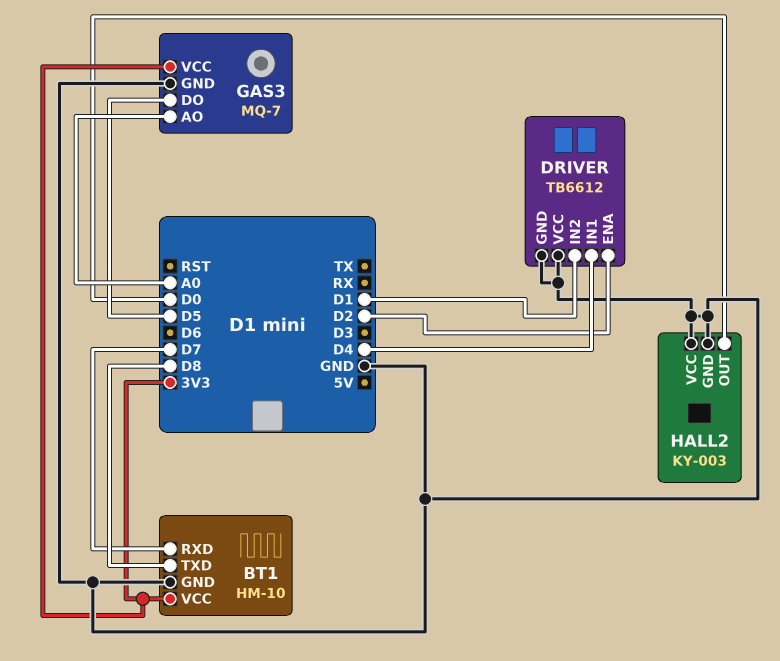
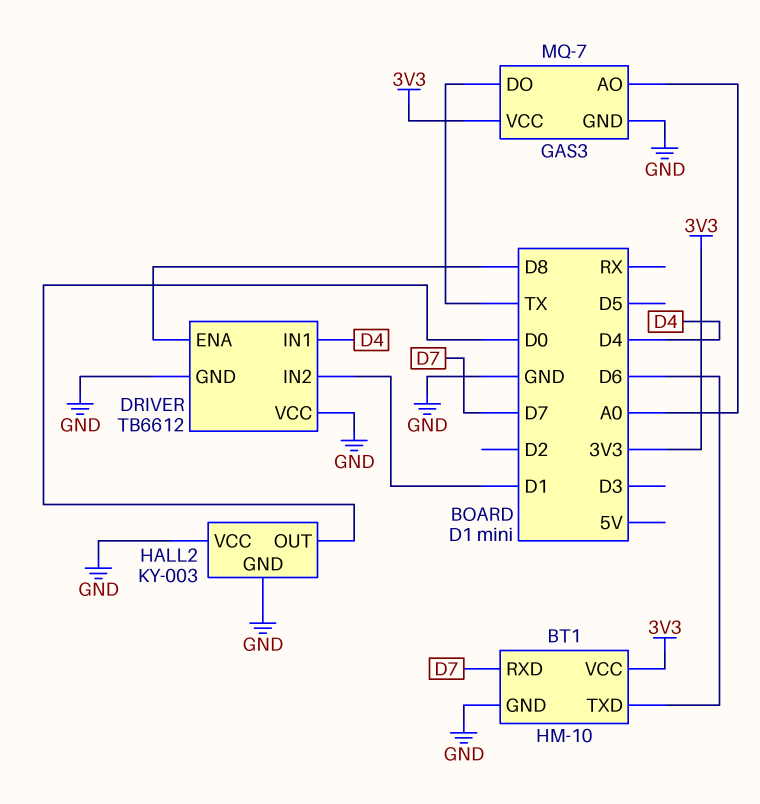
BT1 pin TXD: D8 -> D6
DRIVER pin ENA: D2 -> D8
GAS3 pin DO: D5 -> TX

